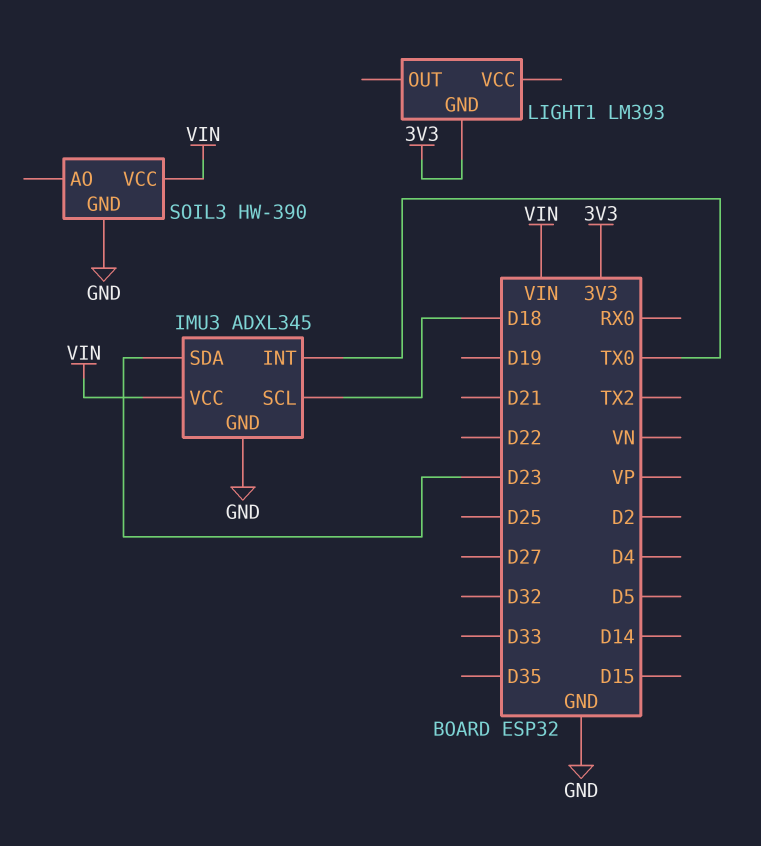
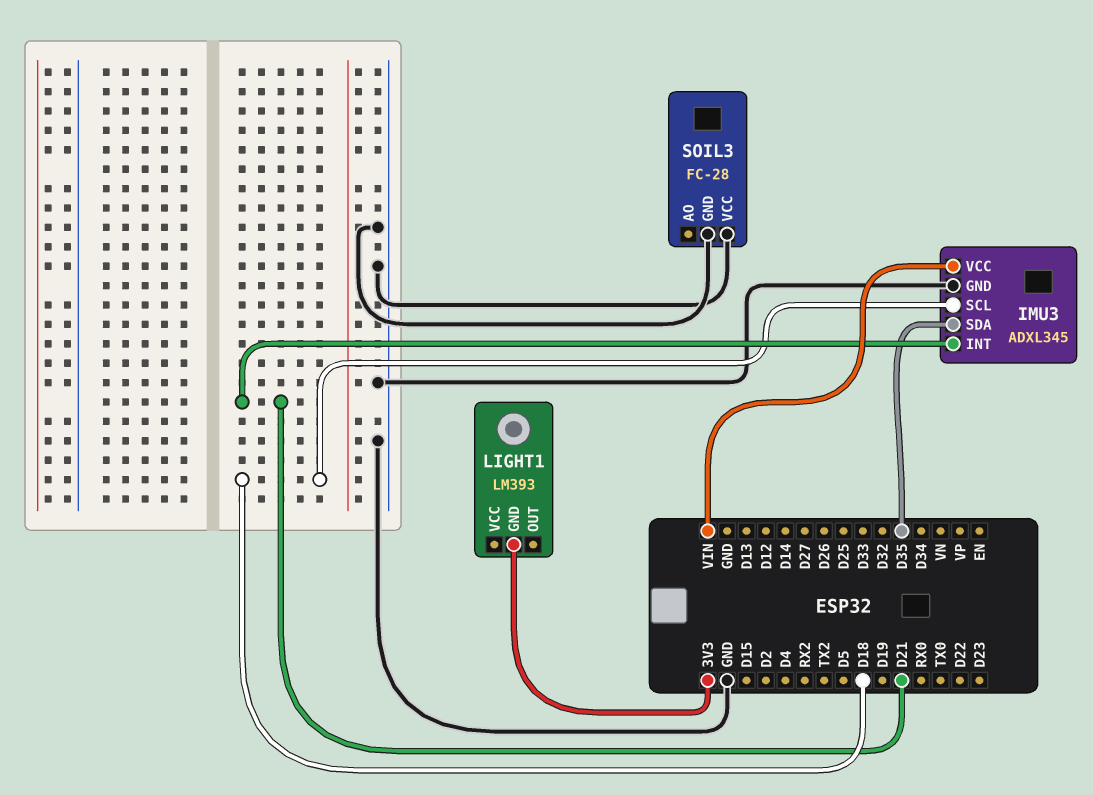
IMU3 pin INT: TX0 -> D21
IMU3 pin SDA: D23 -> D35
SOIL3: HW-390 -> FC-28
SOIL3 pin VCC: VIN -> GND

